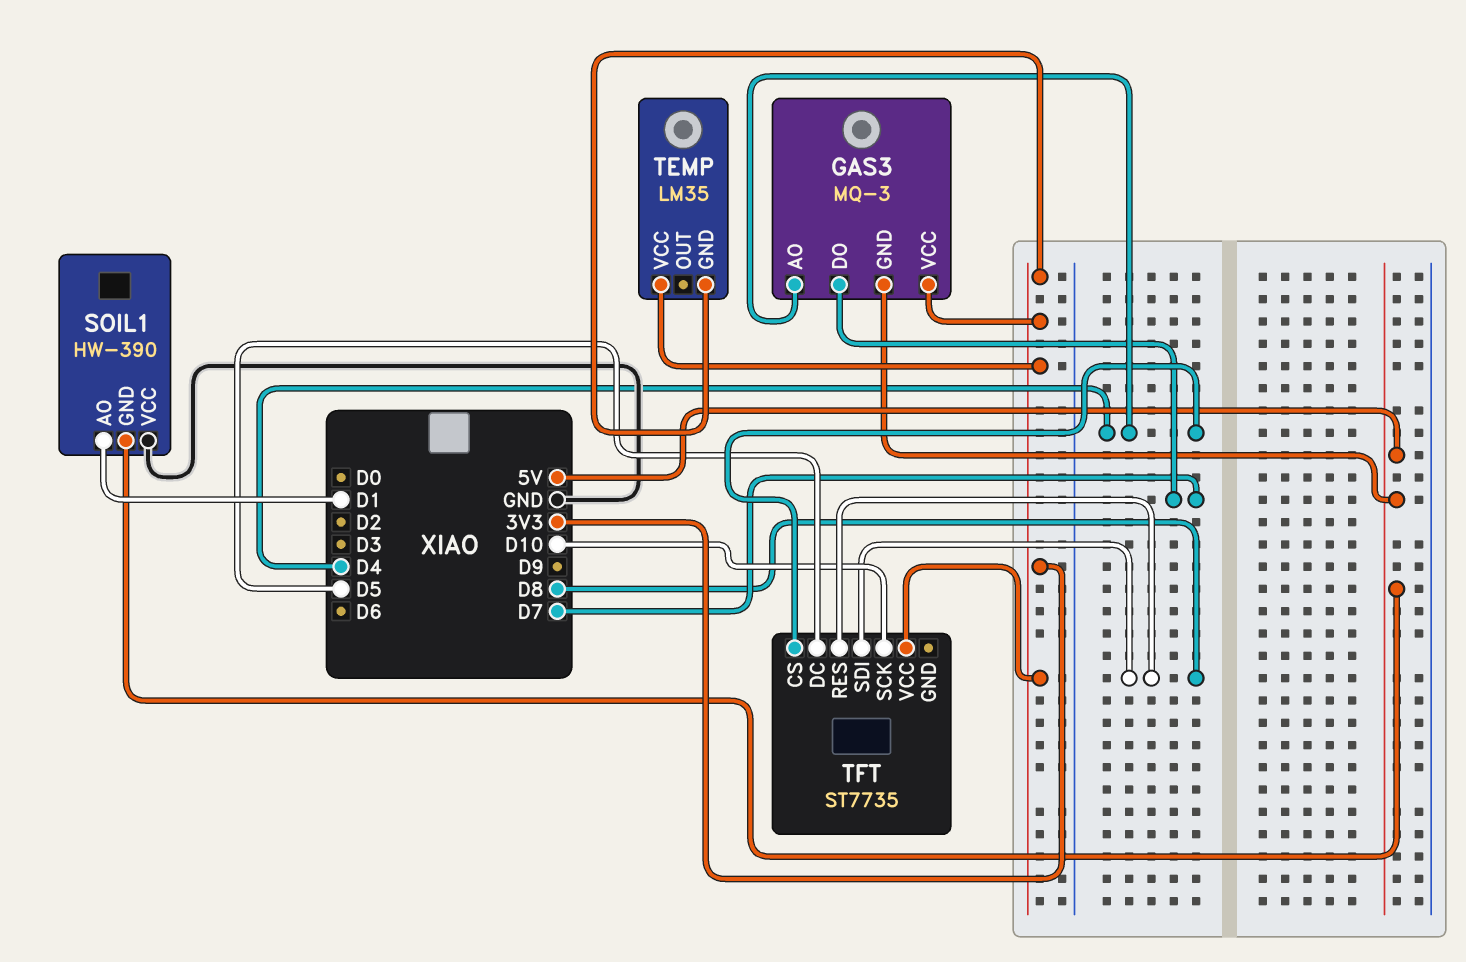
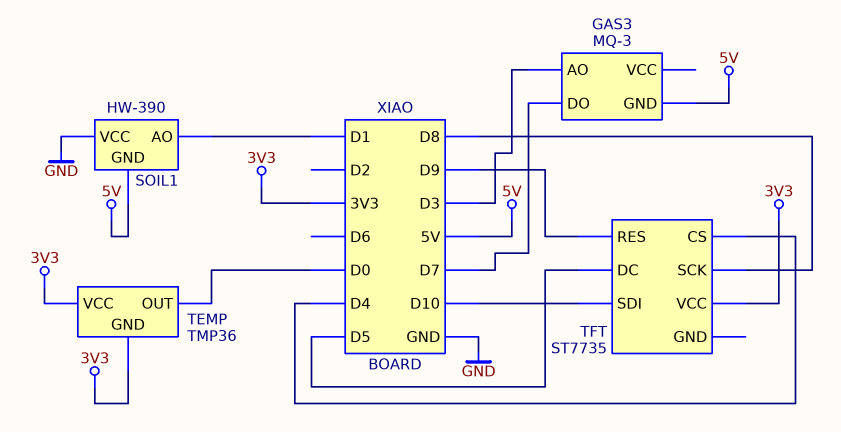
GAS3 pin AO: D4 -> D3
GAS3 pin VCC: 3V3 -> none
TEMP: LM35 -> TMP36
TEMP pin OUT: none -> D0
TFT pin RES: D8 -> D9
TFT pin SCK: D10 -> D8
TFT pin SDI: D8 -> D10

